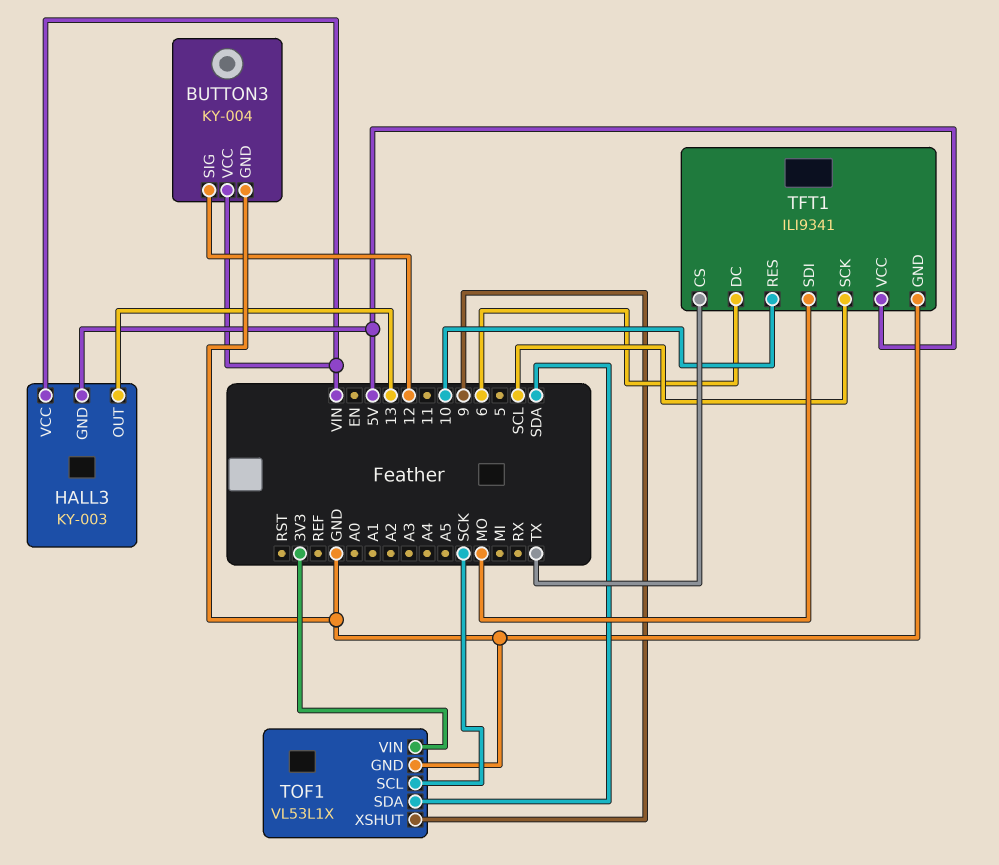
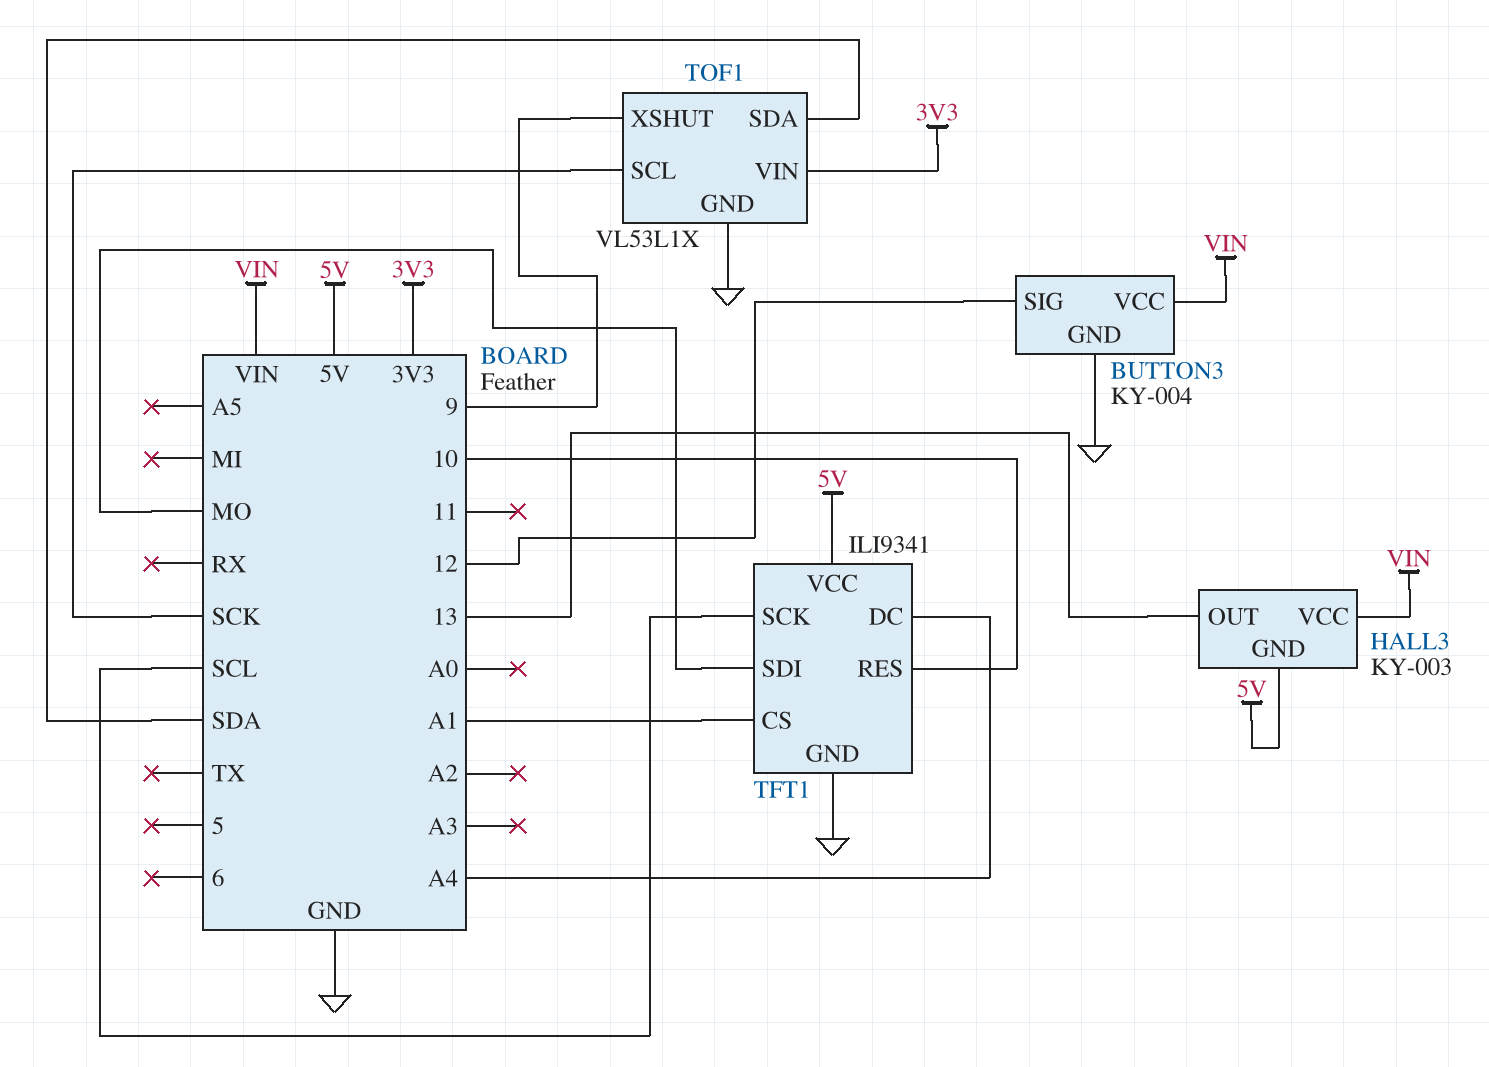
TFT1 pin CS: TX -> A1
TFT1 pin DC: 6 -> A4

